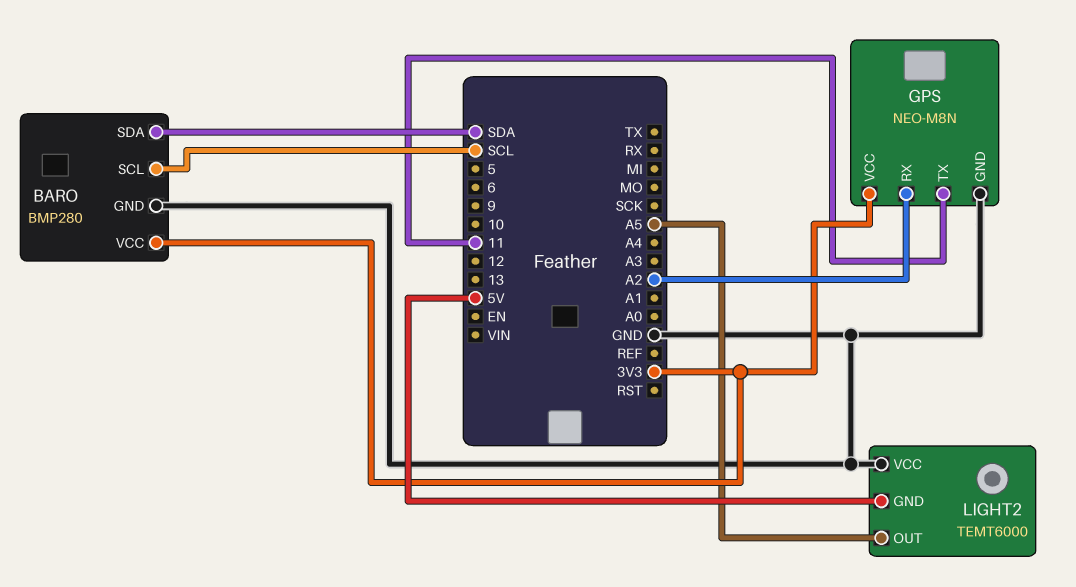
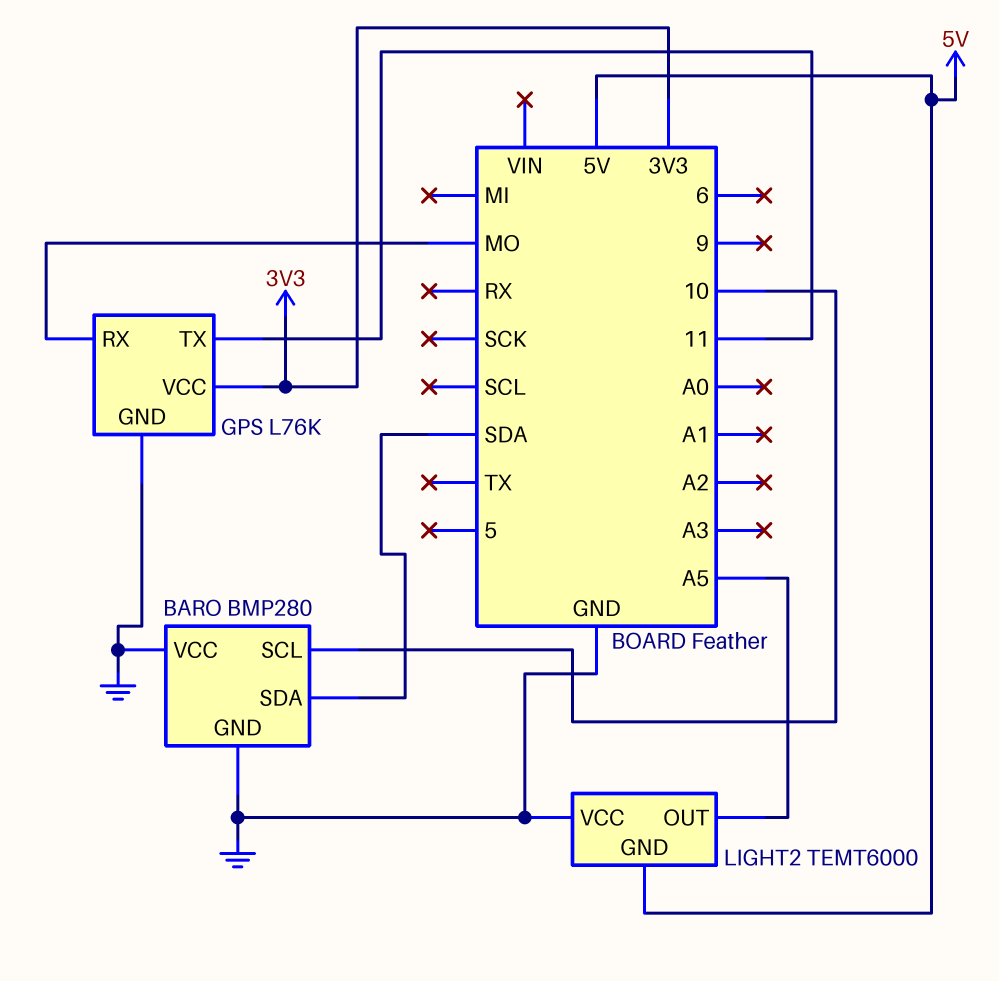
BARO pin SCL: SCL -> 10
BARO pin VCC: 3V3 -> GND
GPS: NEO-M8N -> L76K
GPS pin RX: A2 -> MO

